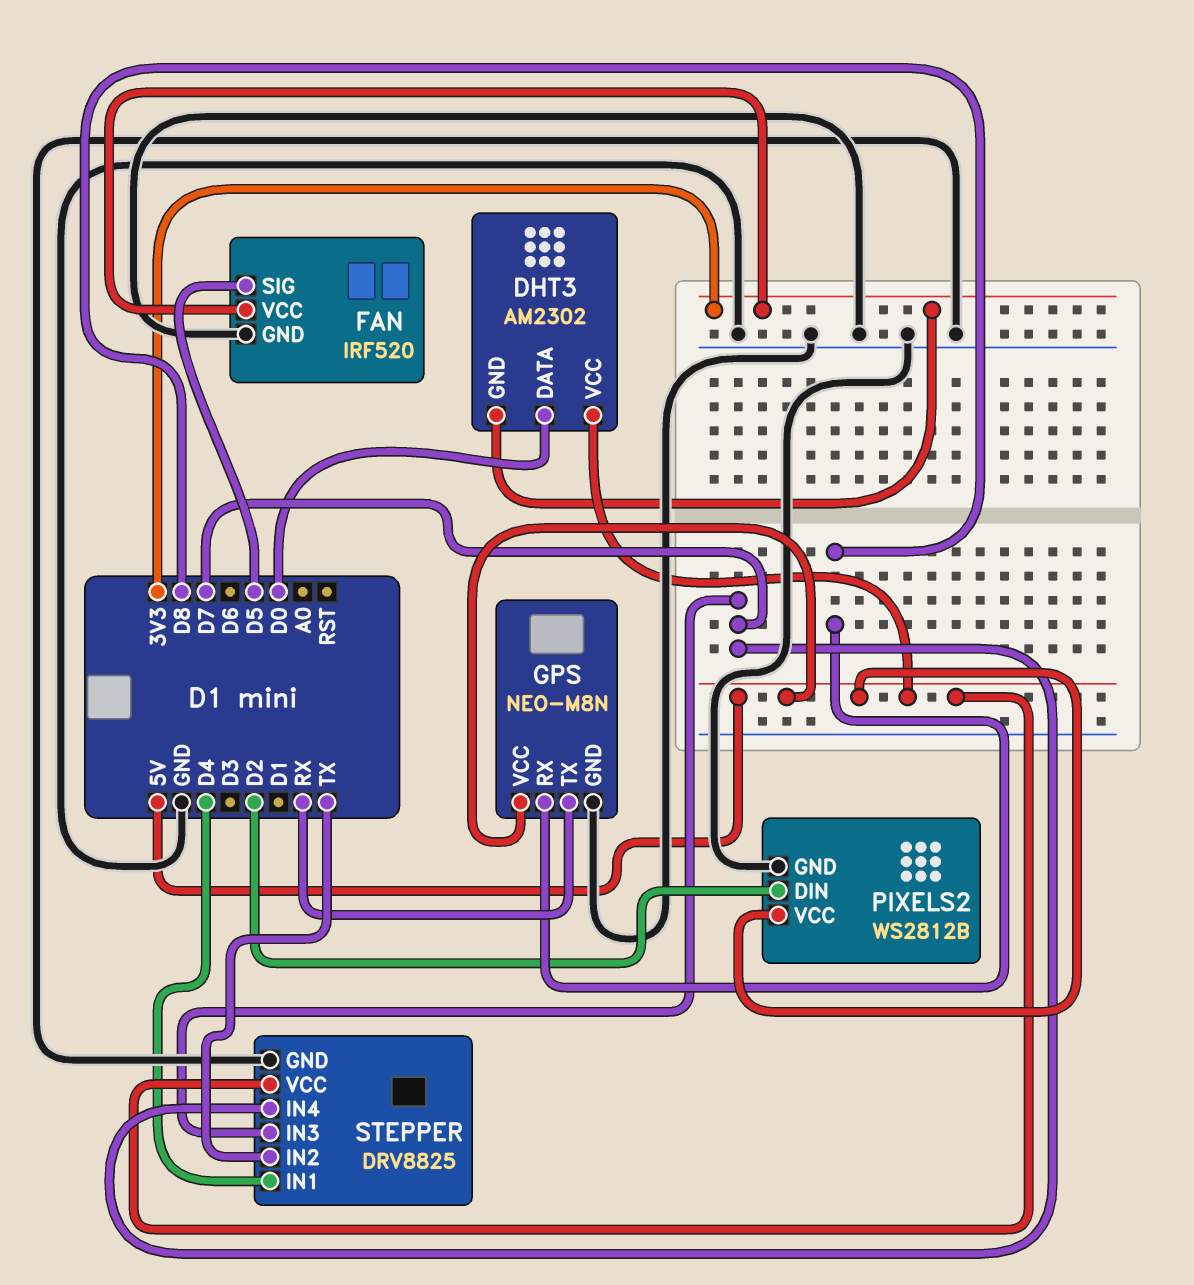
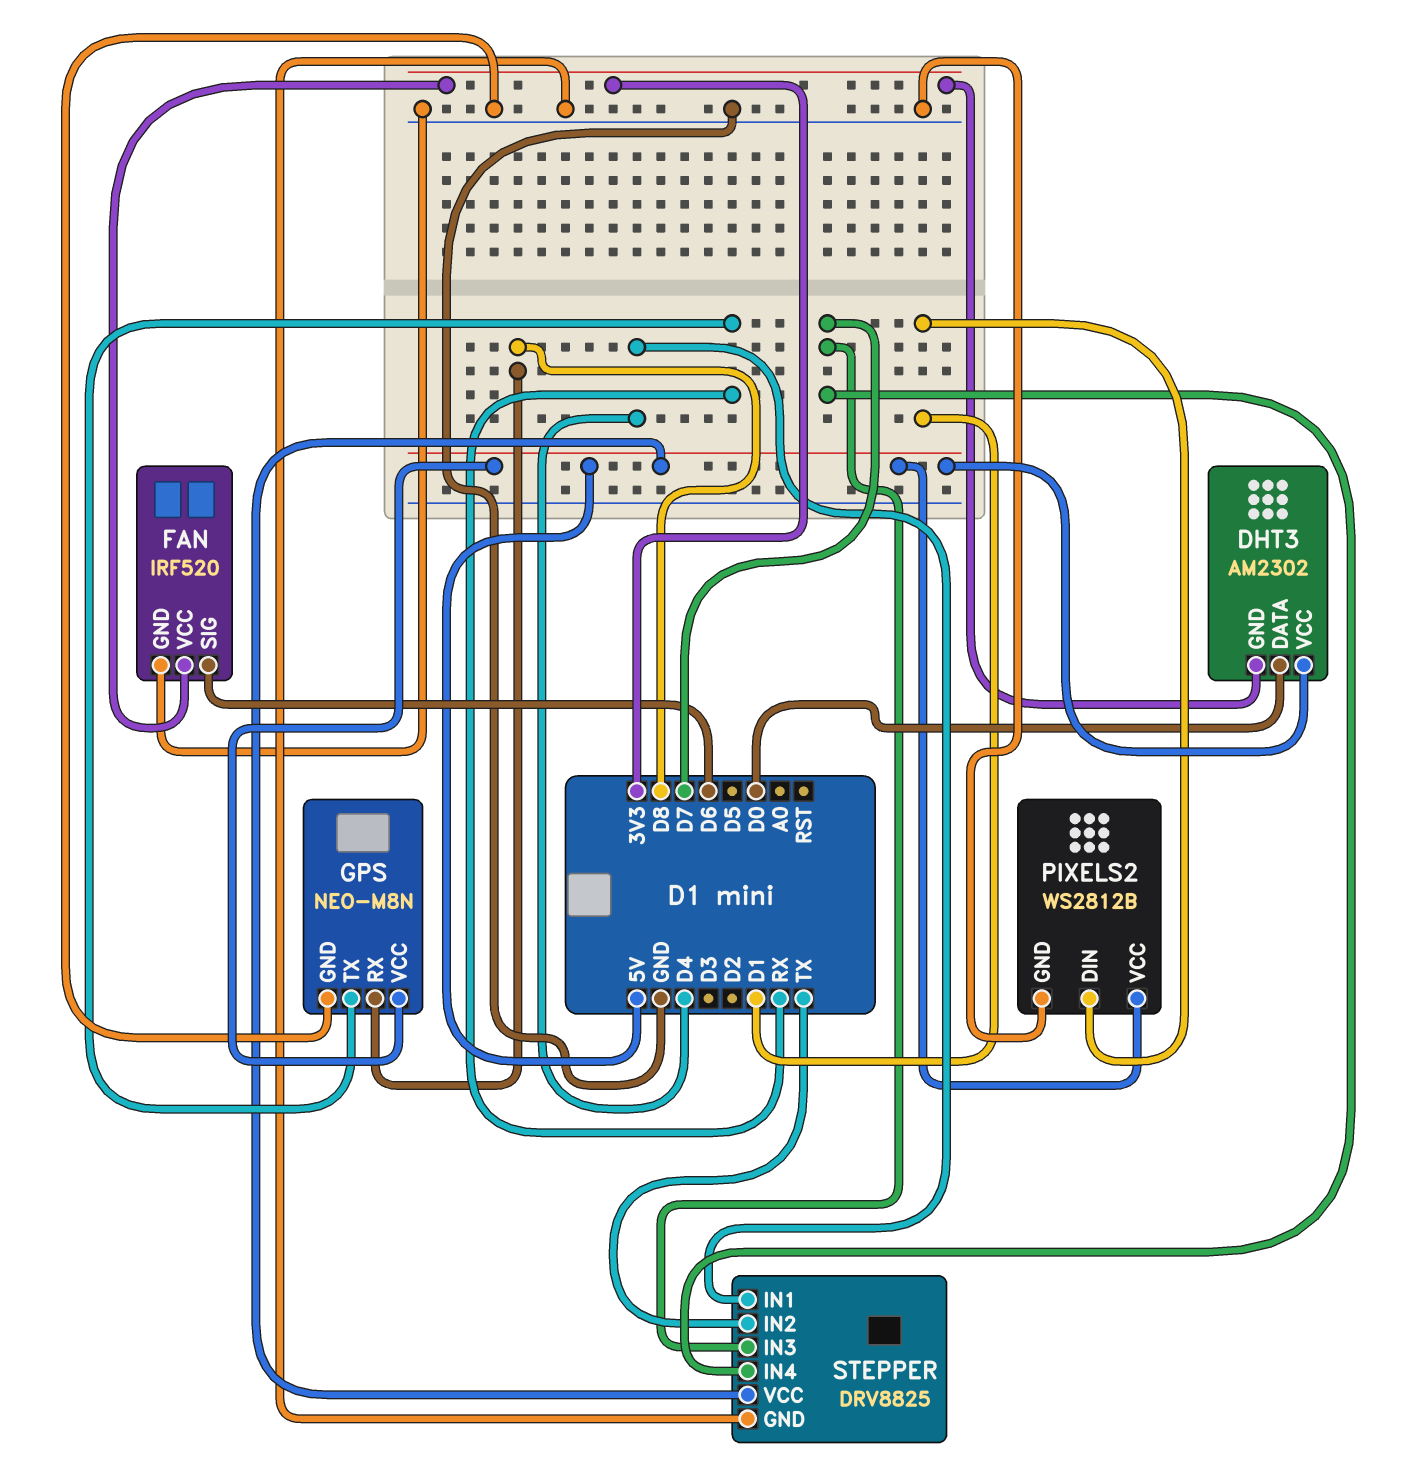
FAN pin SIG: D5 -> D6
PIXELS2 pin DIN: D2 -> D1

